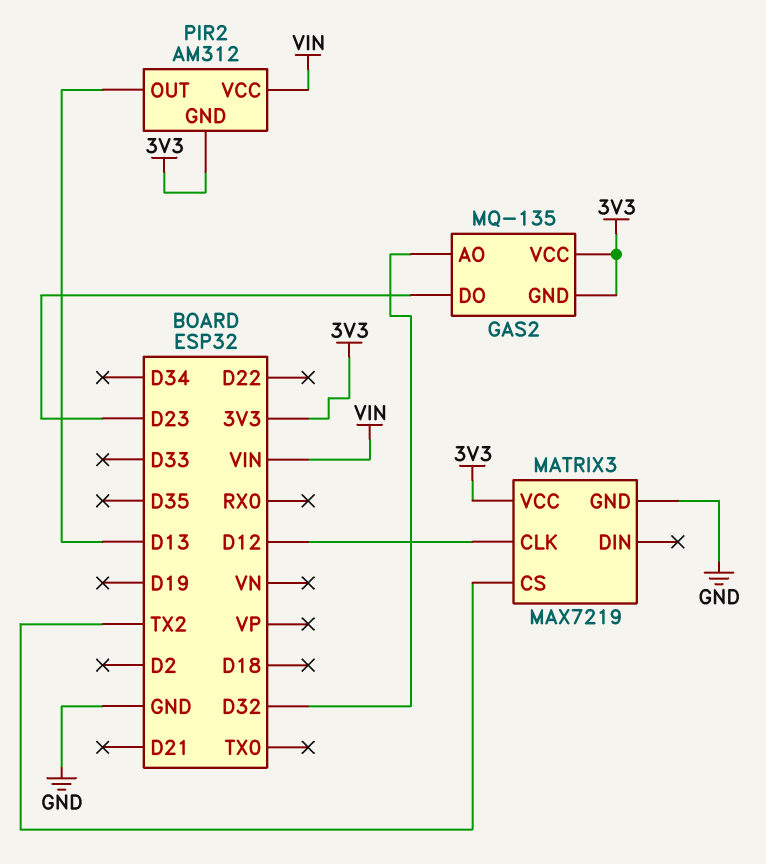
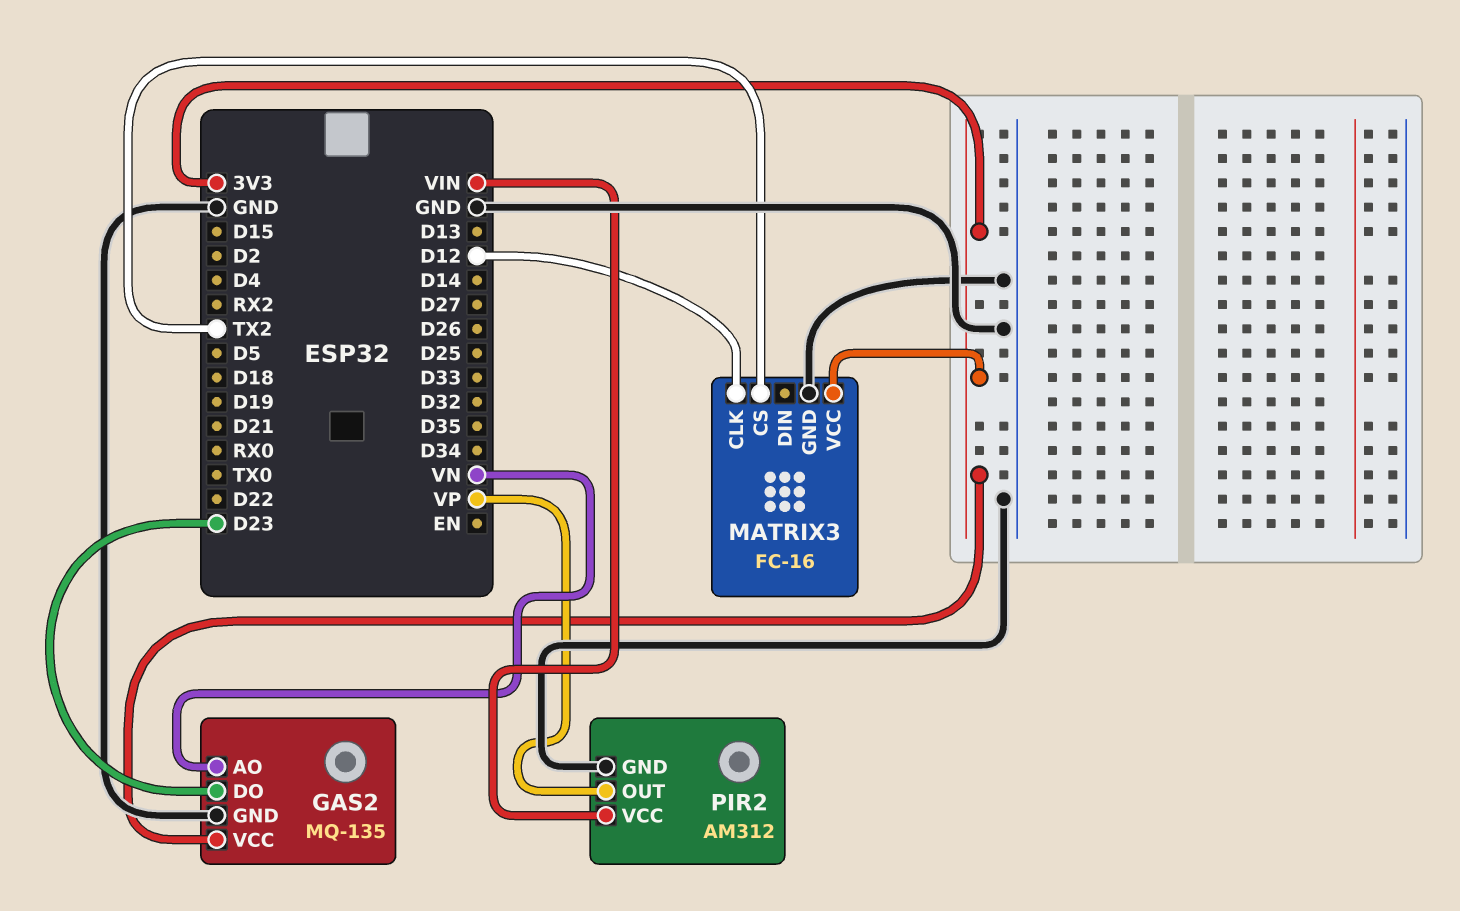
GAS2 pin AO: D32 -> VN
GAS2 pin GND: 3V3 -> GND
MATRIX3: MAX7219 -> FC-16
PIR2 pin GND: 3V3 -> GND
PIR2 pin OUT: D13 -> VP

